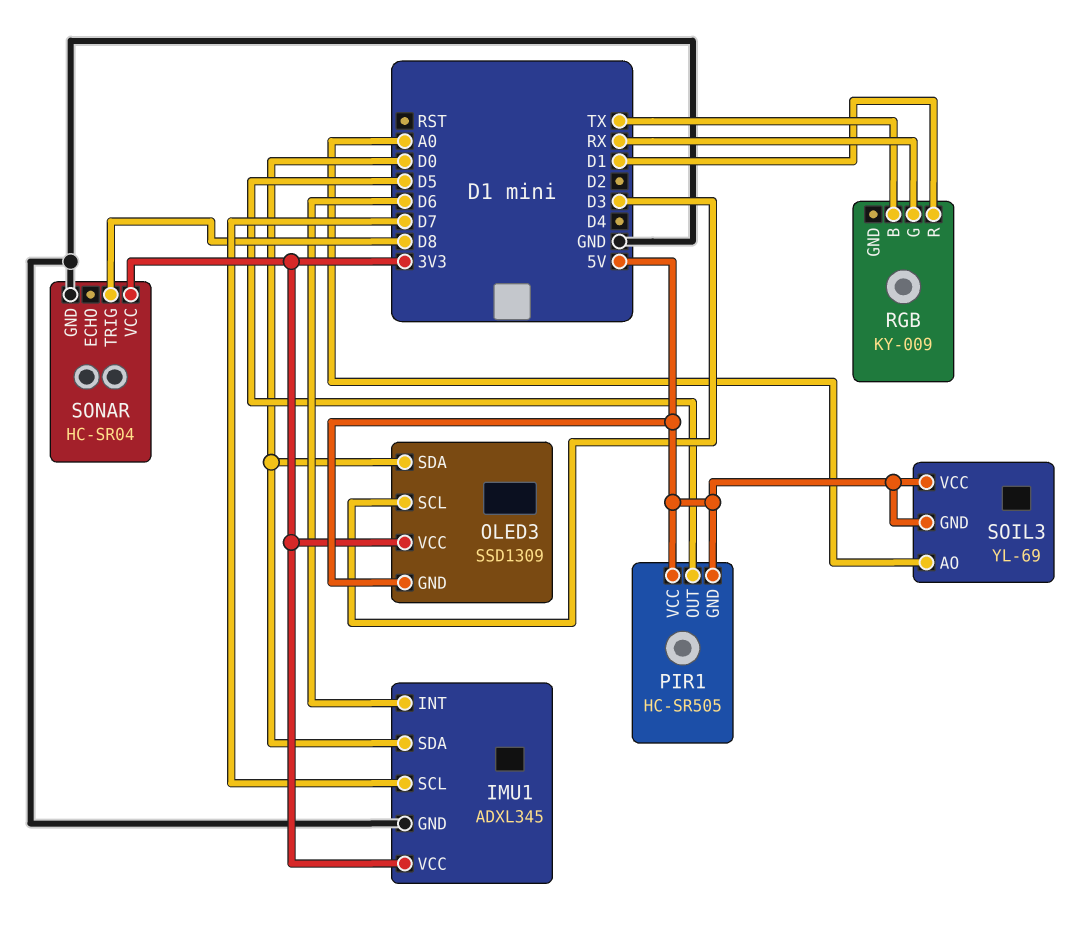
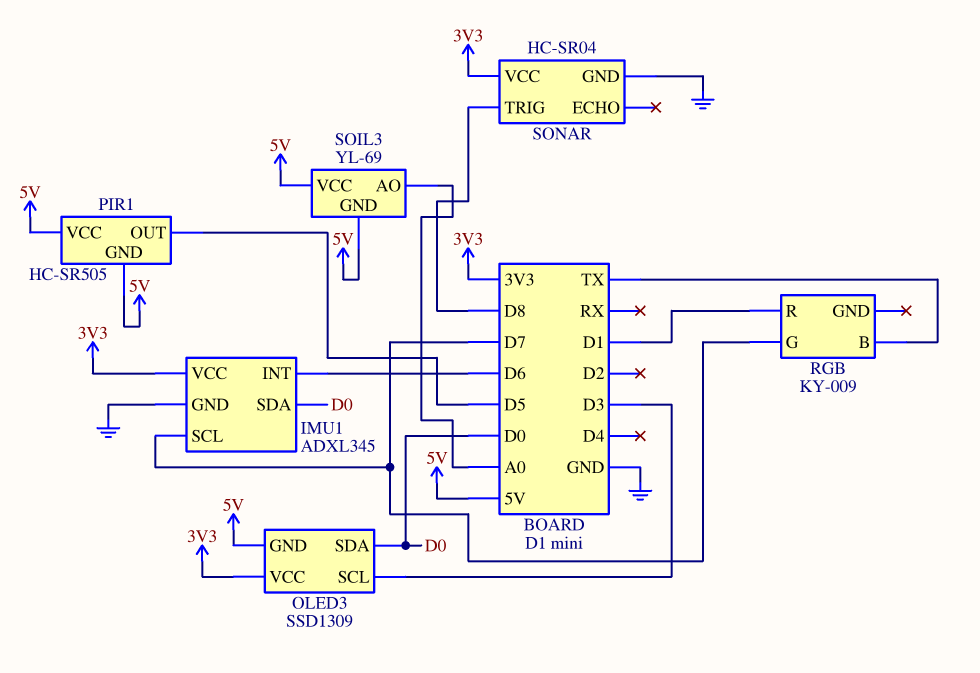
RGB pin G: RX -> D7

